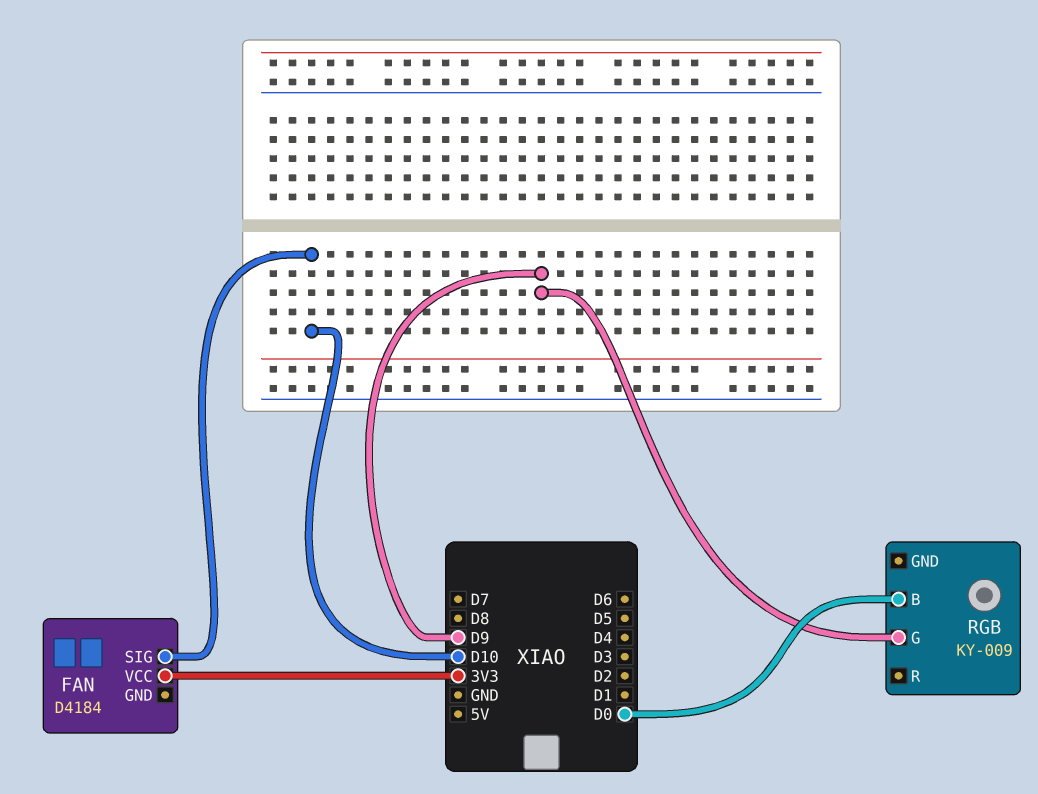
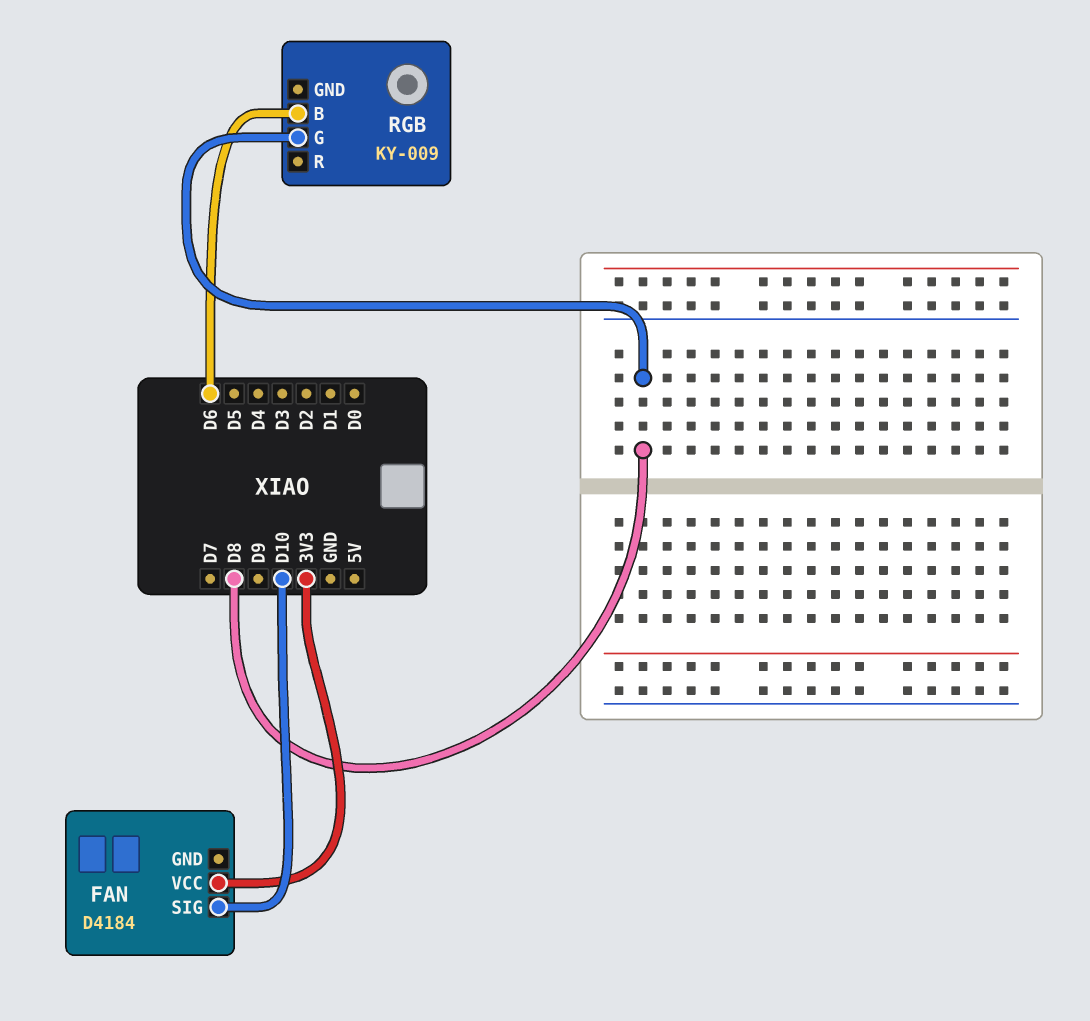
RGB pin B: D0 -> D6
RGB pin G: D9 -> D8

